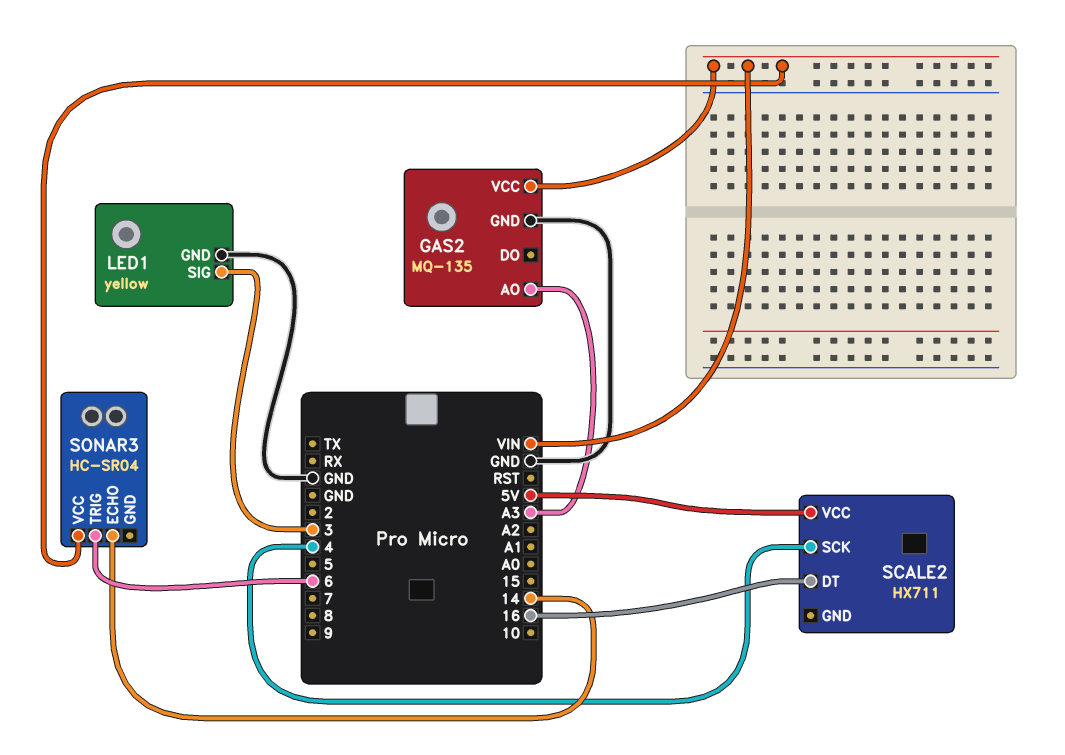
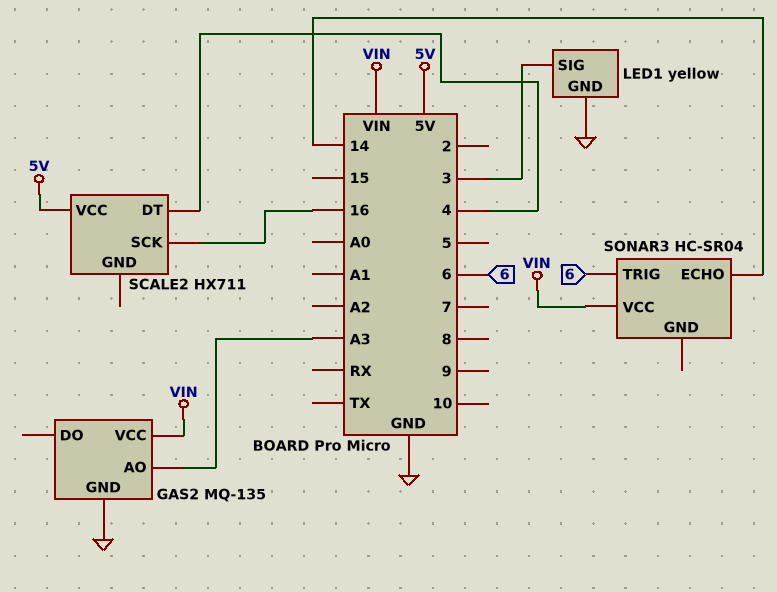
SCALE2 pin DT: 16 -> 4
SCALE2 pin SCK: 4 -> 16

